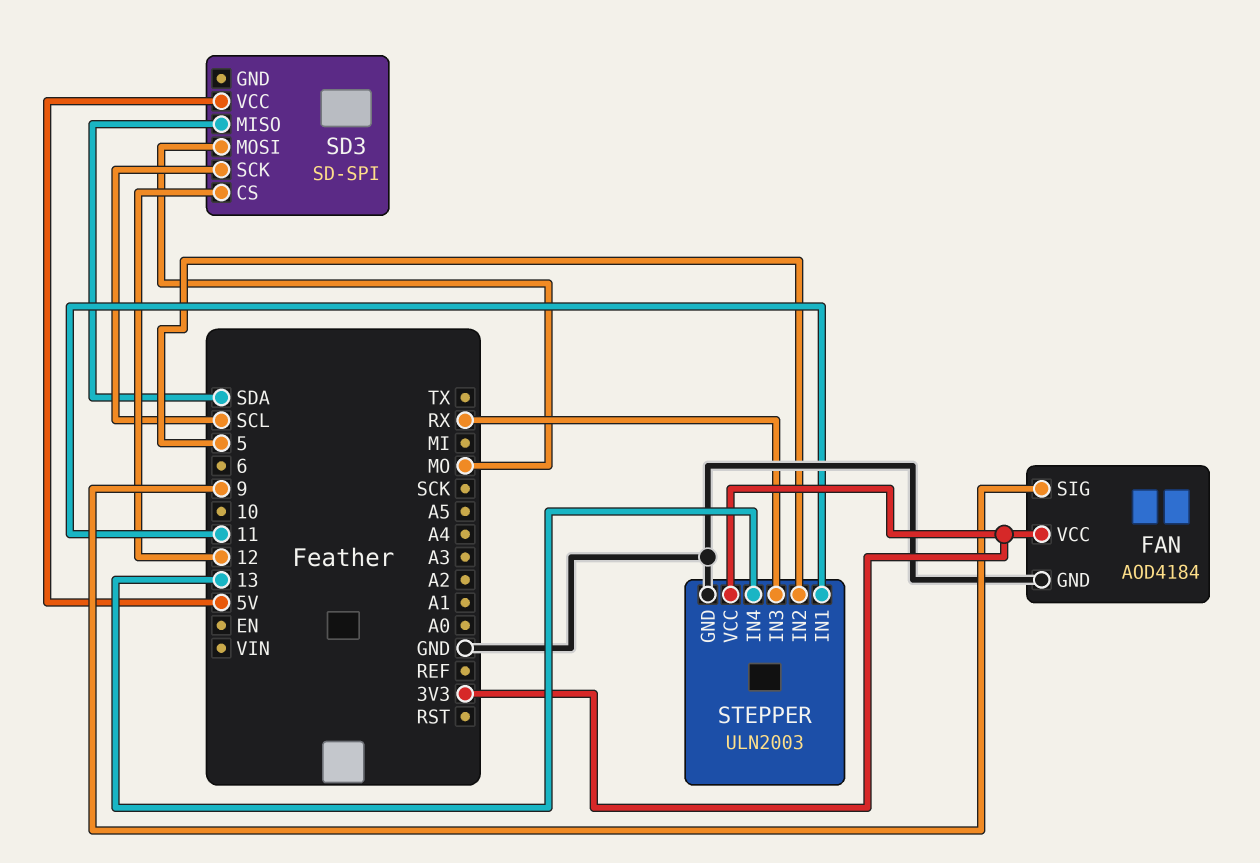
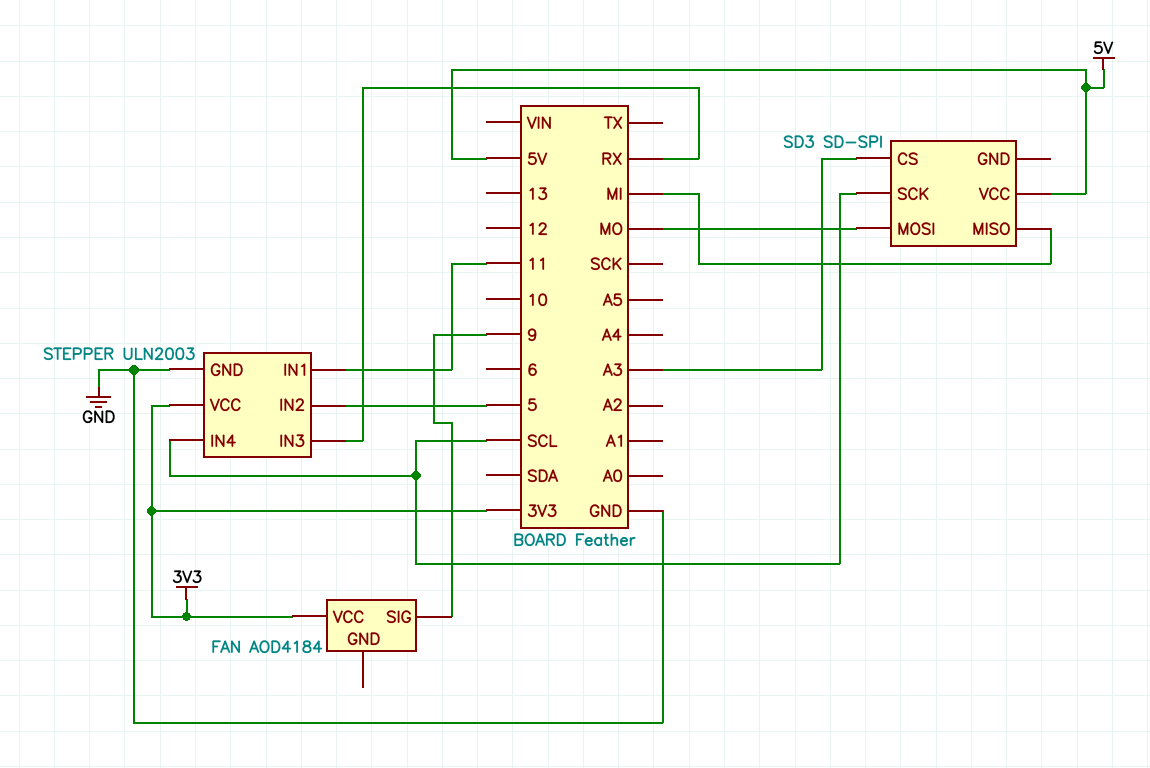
FAN pin GND: GND -> none
SD3 pin CS: 12 -> A3
SD3 pin MISO: SDA -> MI
STEPPER pin IN4: 13 -> SCL

